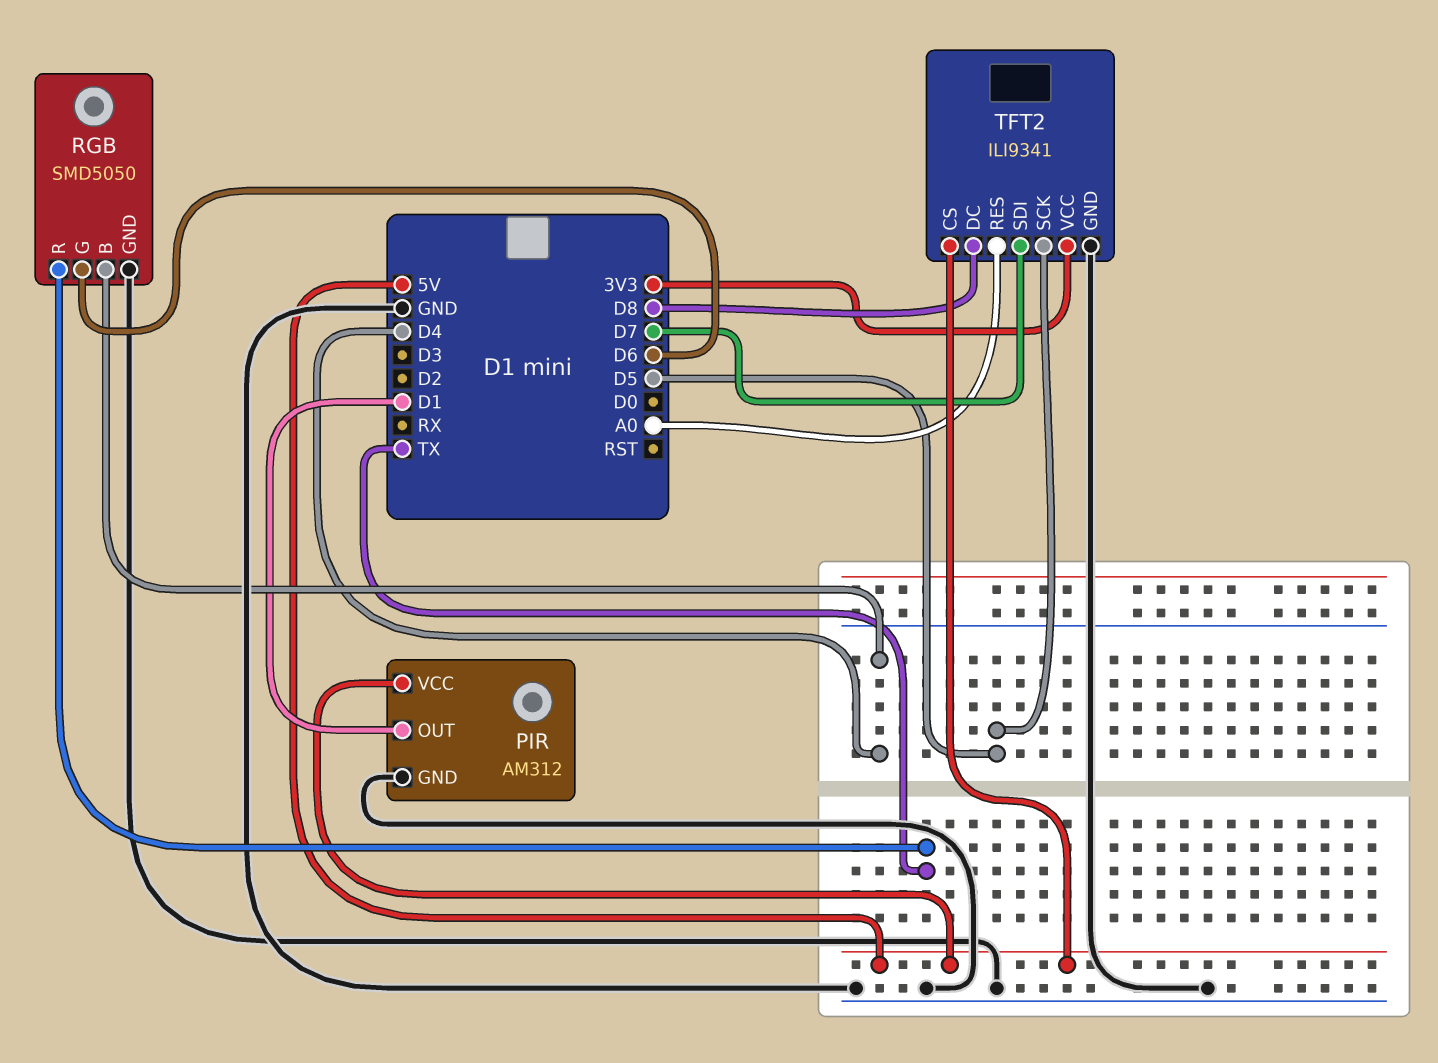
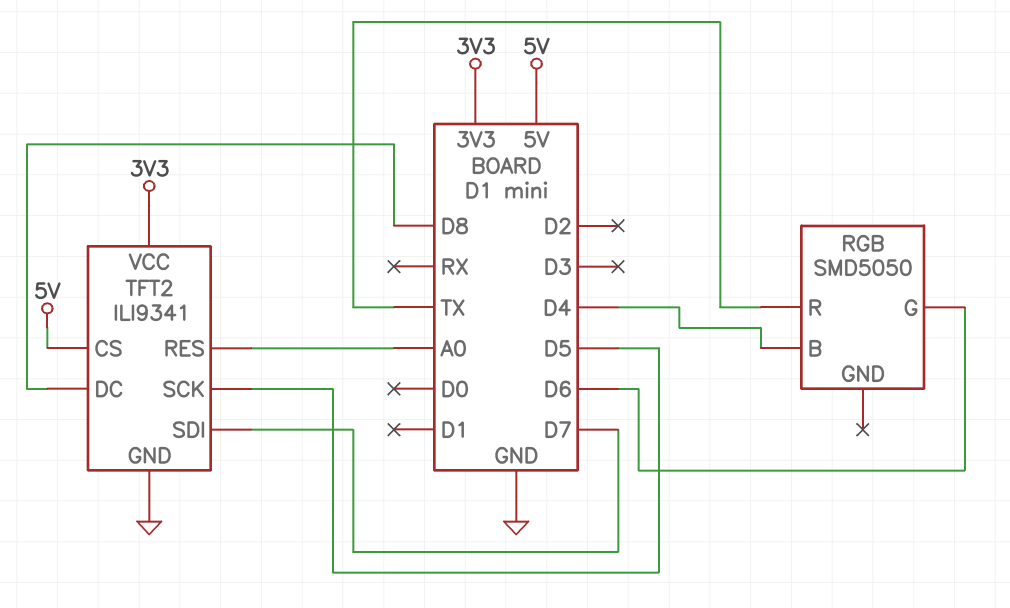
PIR: AM312 -> none
PIR pin GND: GND -> none
PIR pin OUT: D1 -> none
PIR pin VCC: 5V -> none
RGB pin GND: GND -> none

